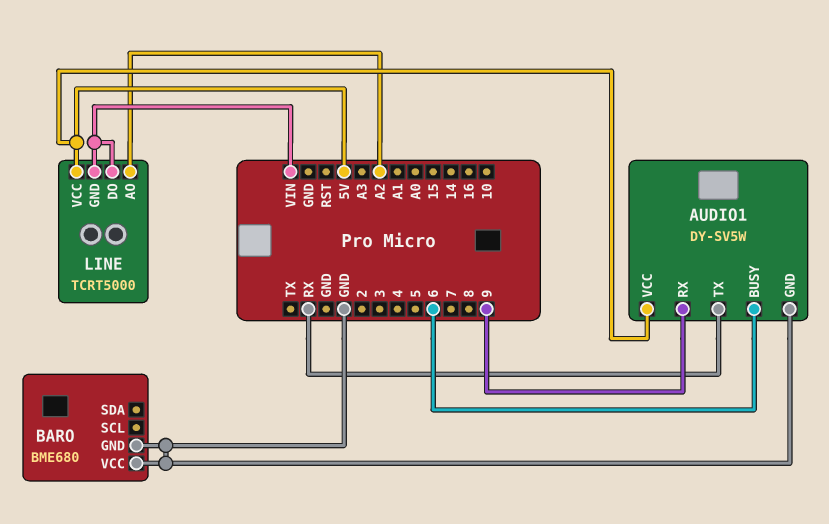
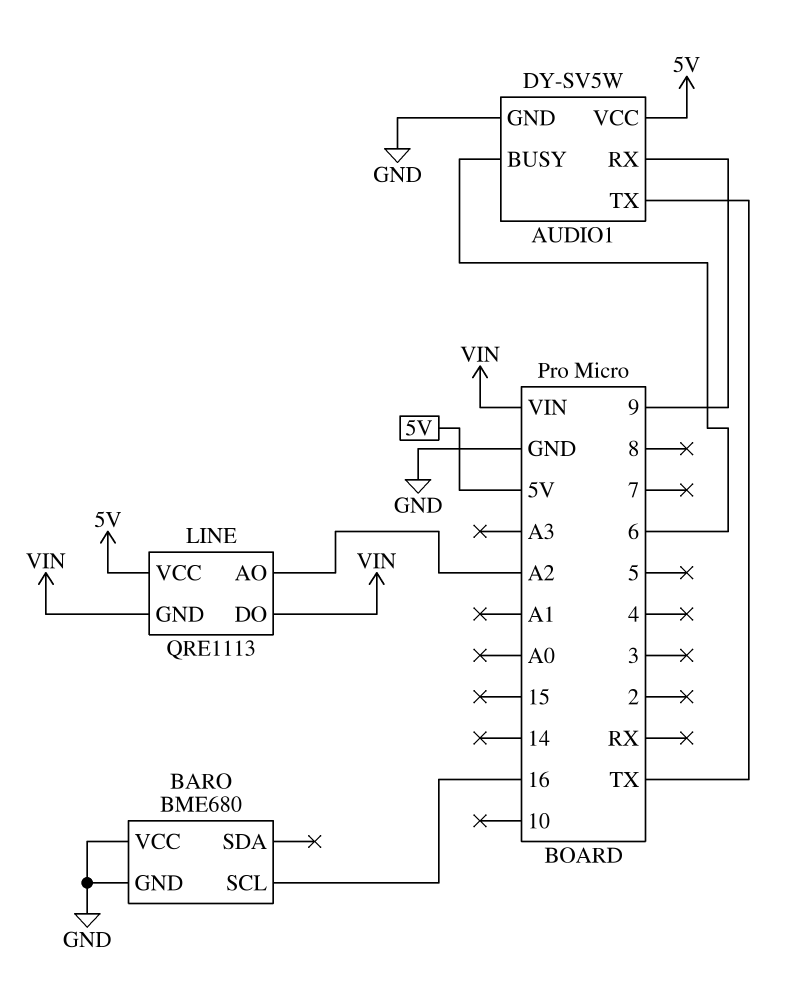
AUDIO1 pin TX: RX -> TX
BARO pin SCL: none -> 16
LINE: TCRT5000 -> QRE1113

